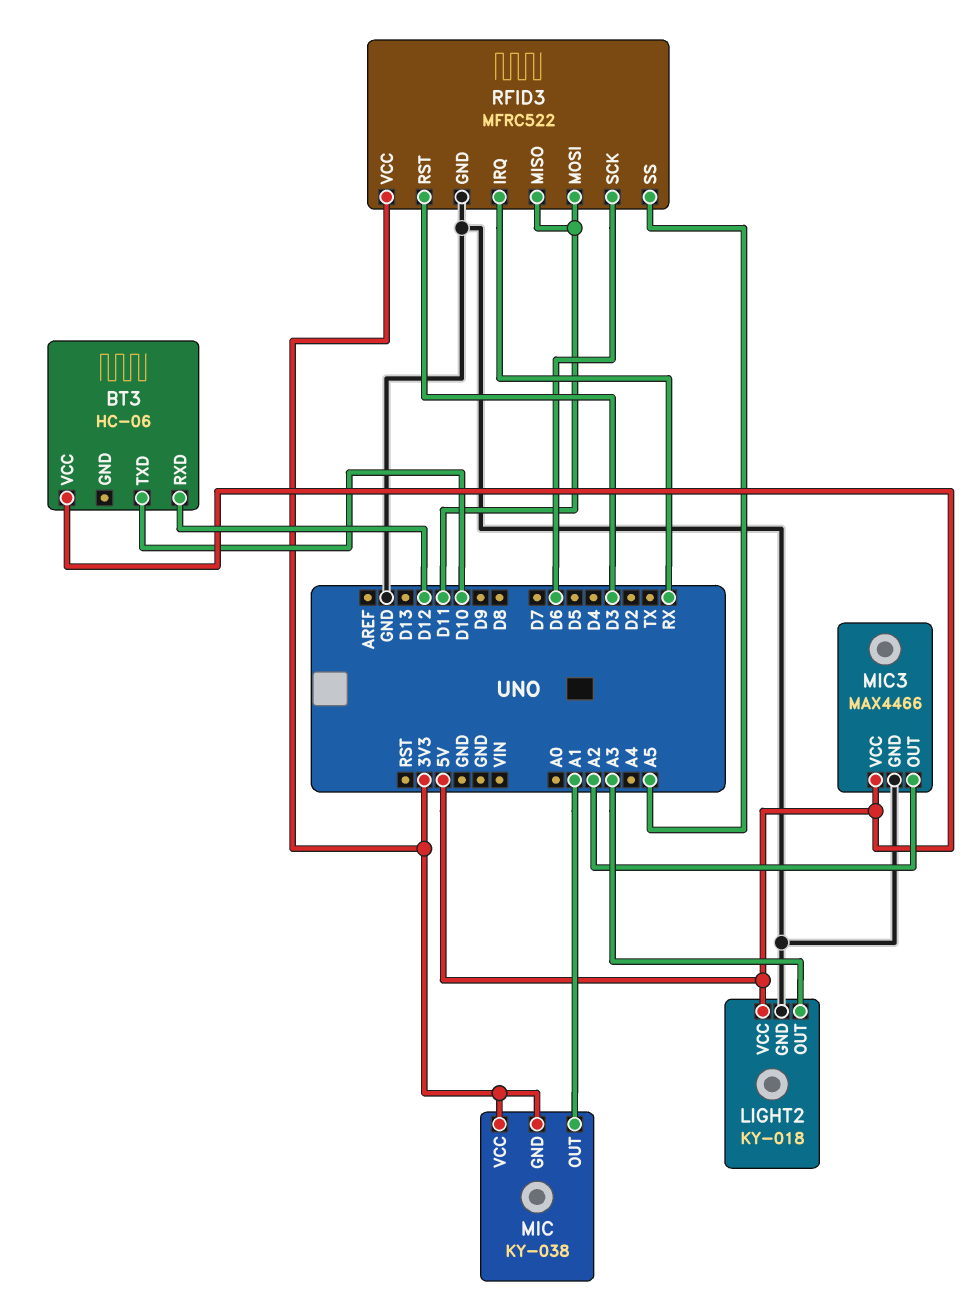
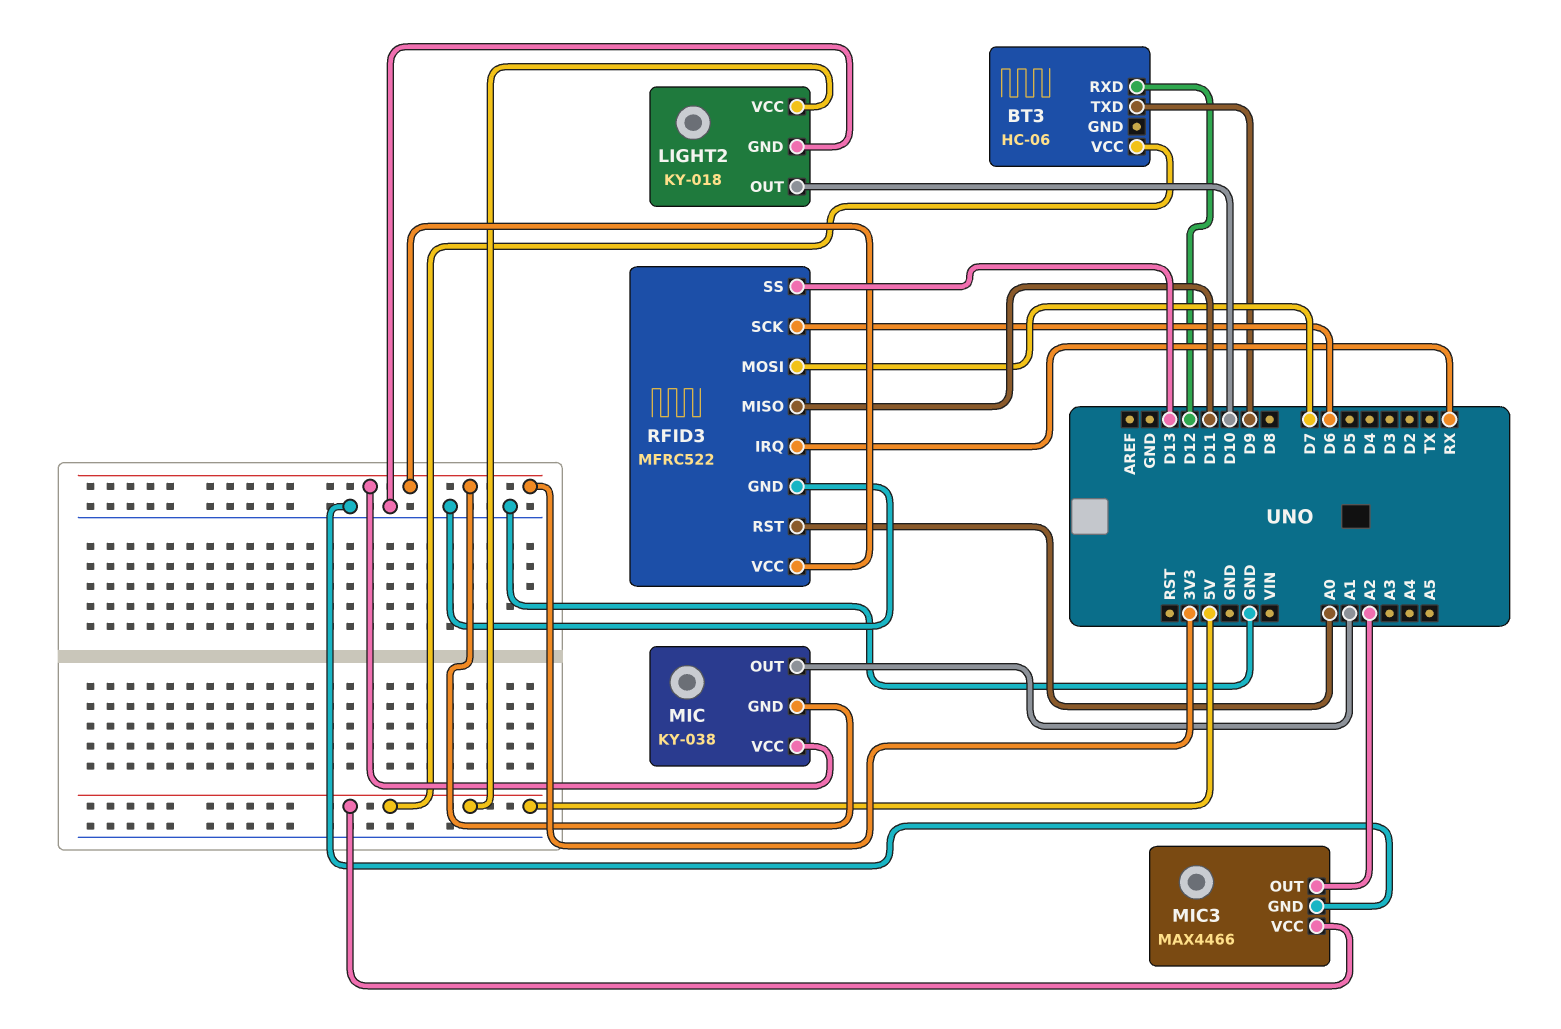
BT3 pin TXD: D10 -> D9
LIGHT2 pin OUT: A3 -> D10
RFID3 pin MOSI: D11 -> D7
RFID3 pin RST: D3 -> A0
RFID3 pin SS: A5 -> D13

